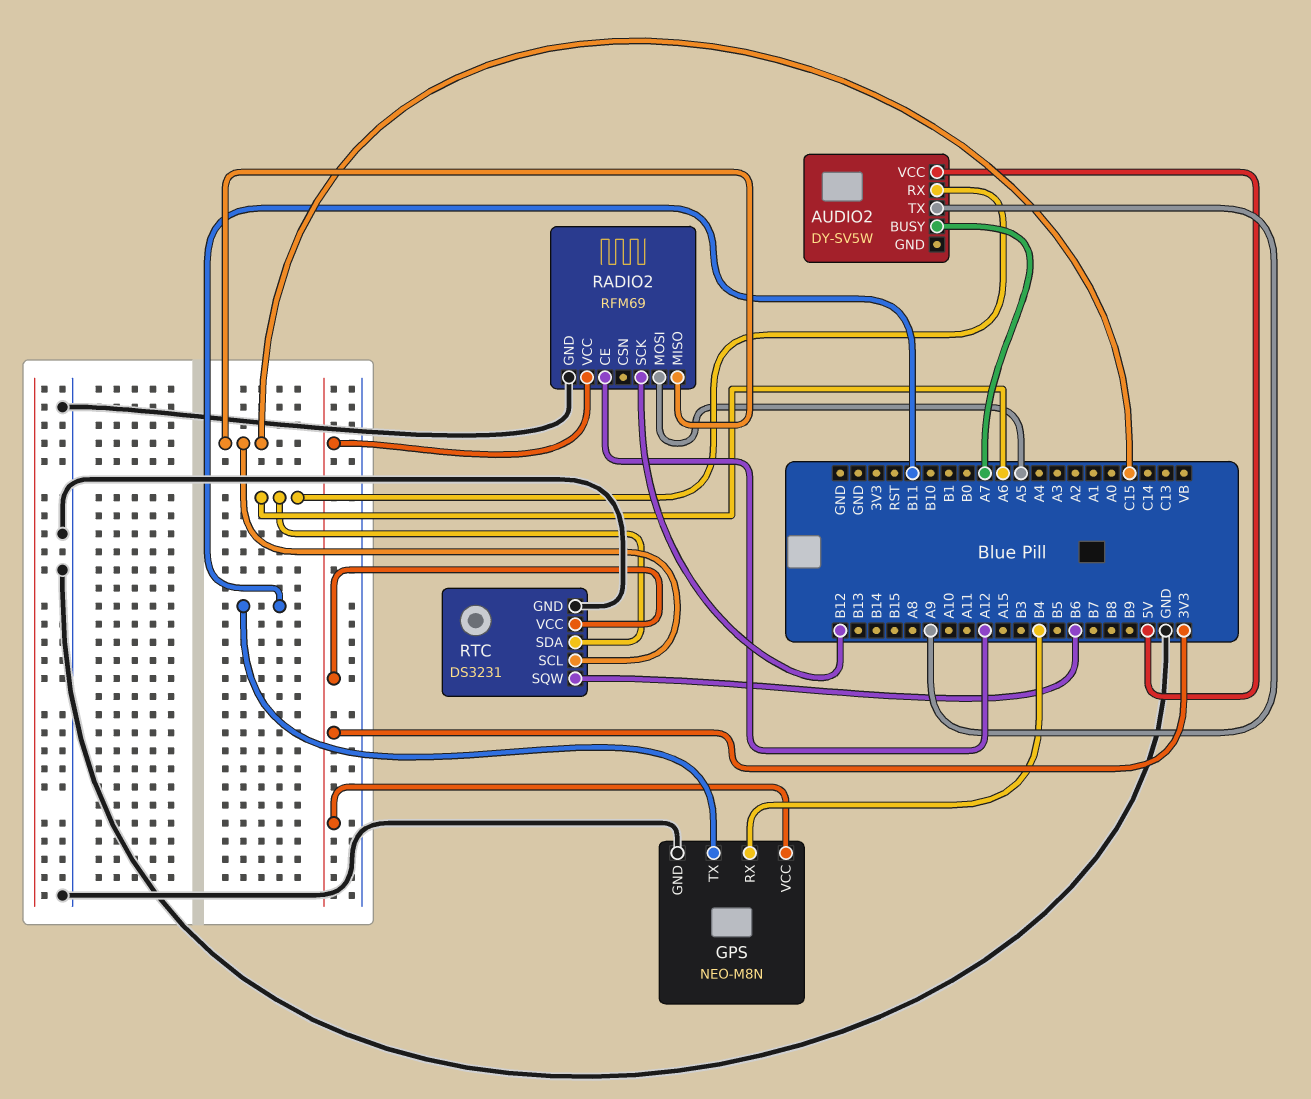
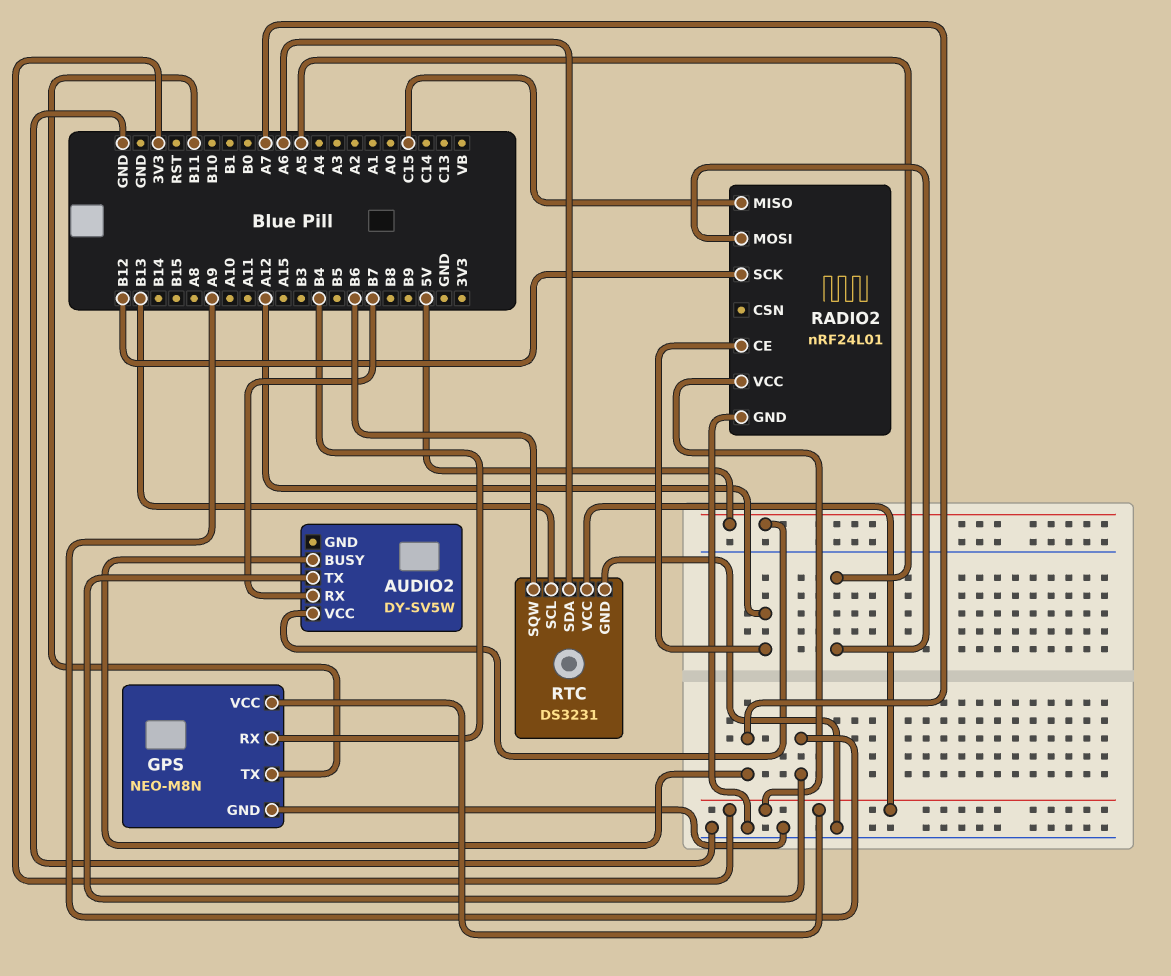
AUDIO2 pin RX: A6 -> B7
RADIO2: RFM69 -> nRF24L01
RTC pin SCL: C15 -> B13

